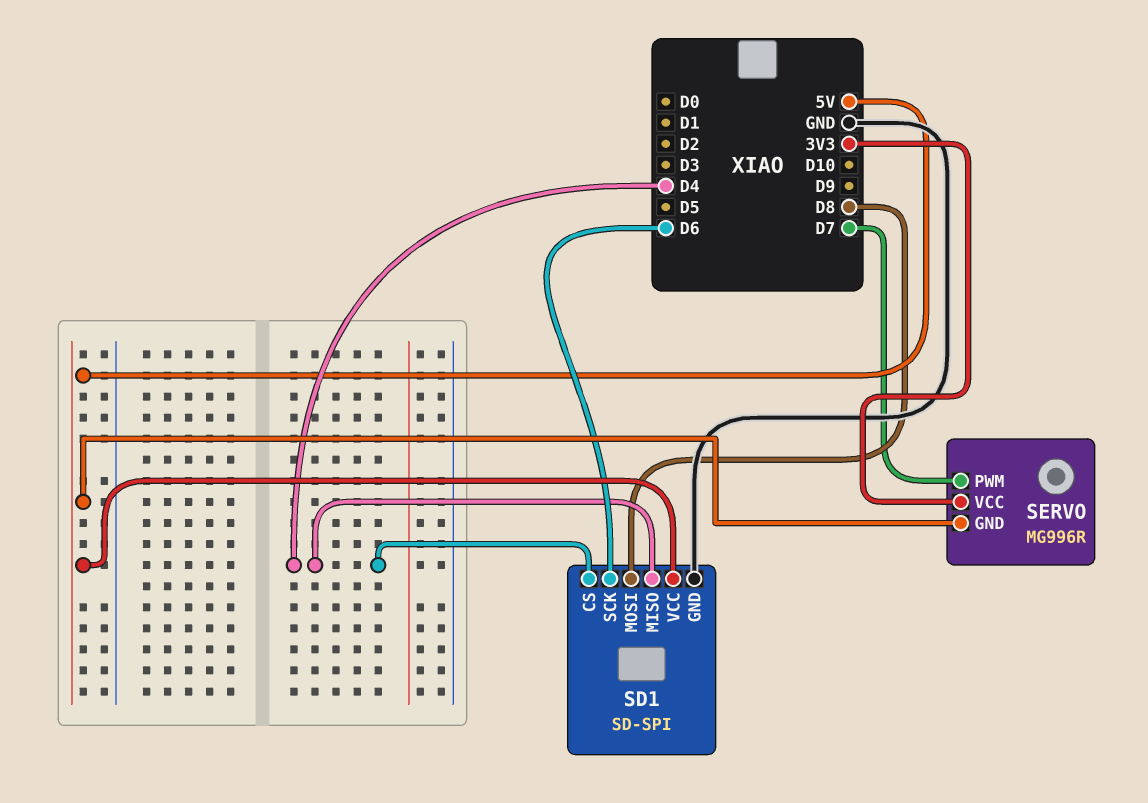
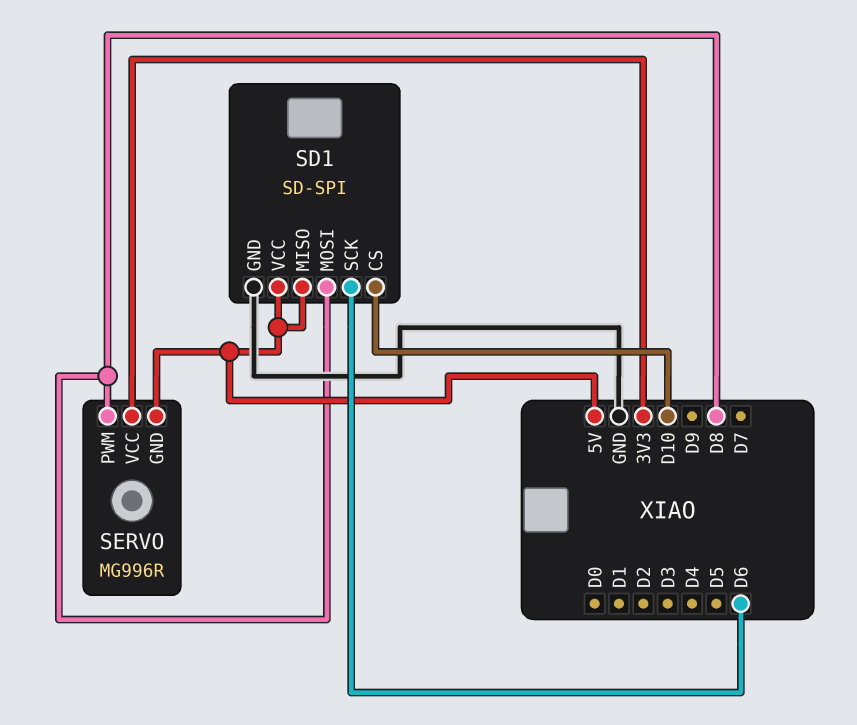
SD1 pin CS: D4 -> D10
SD1 pin MISO: D4 -> 5V
SERVO pin PWM: D7 -> D8

